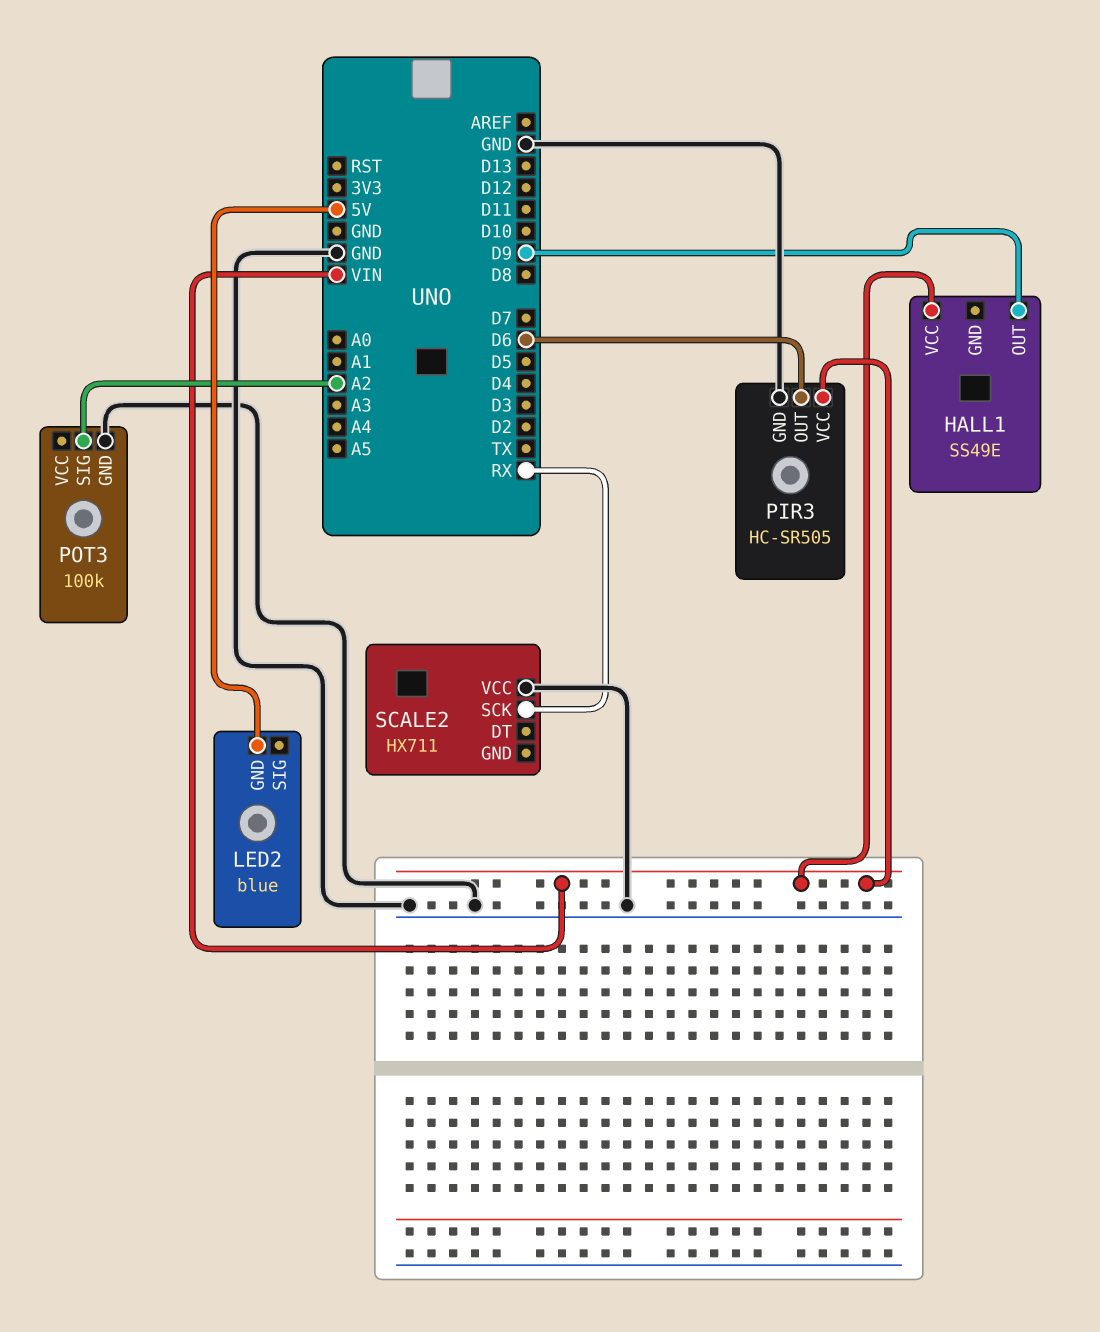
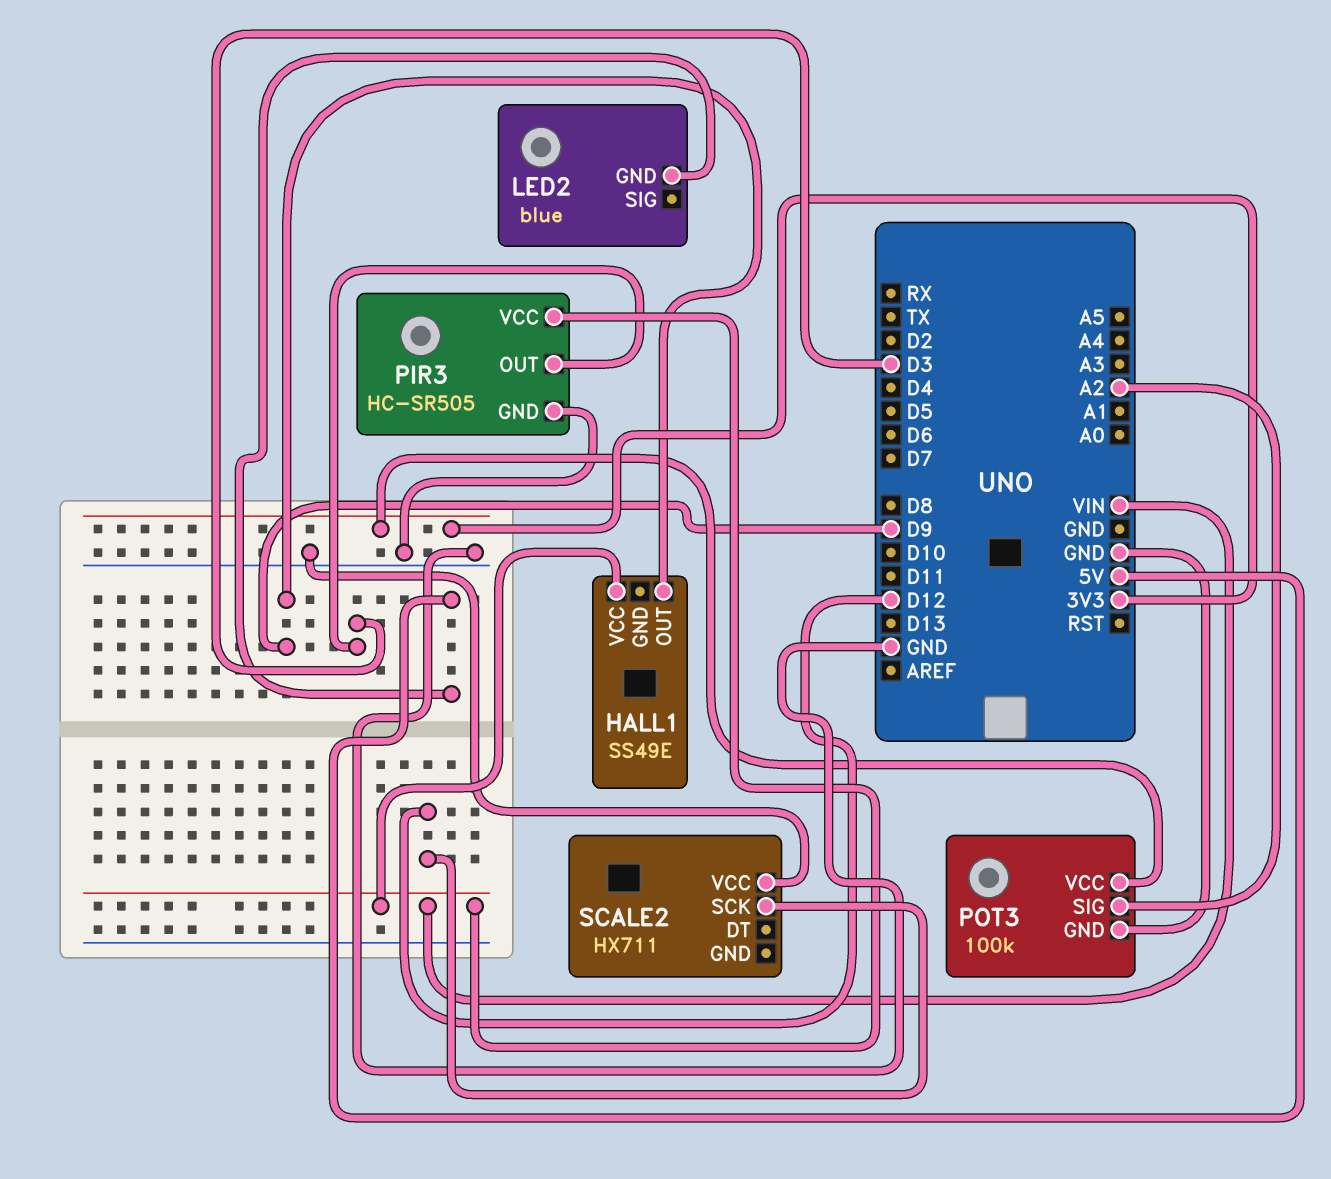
PIR3 pin OUT: D6 -> D3
POT3 pin VCC: none -> 3V3
SCALE2 pin SCK: RX -> D12

